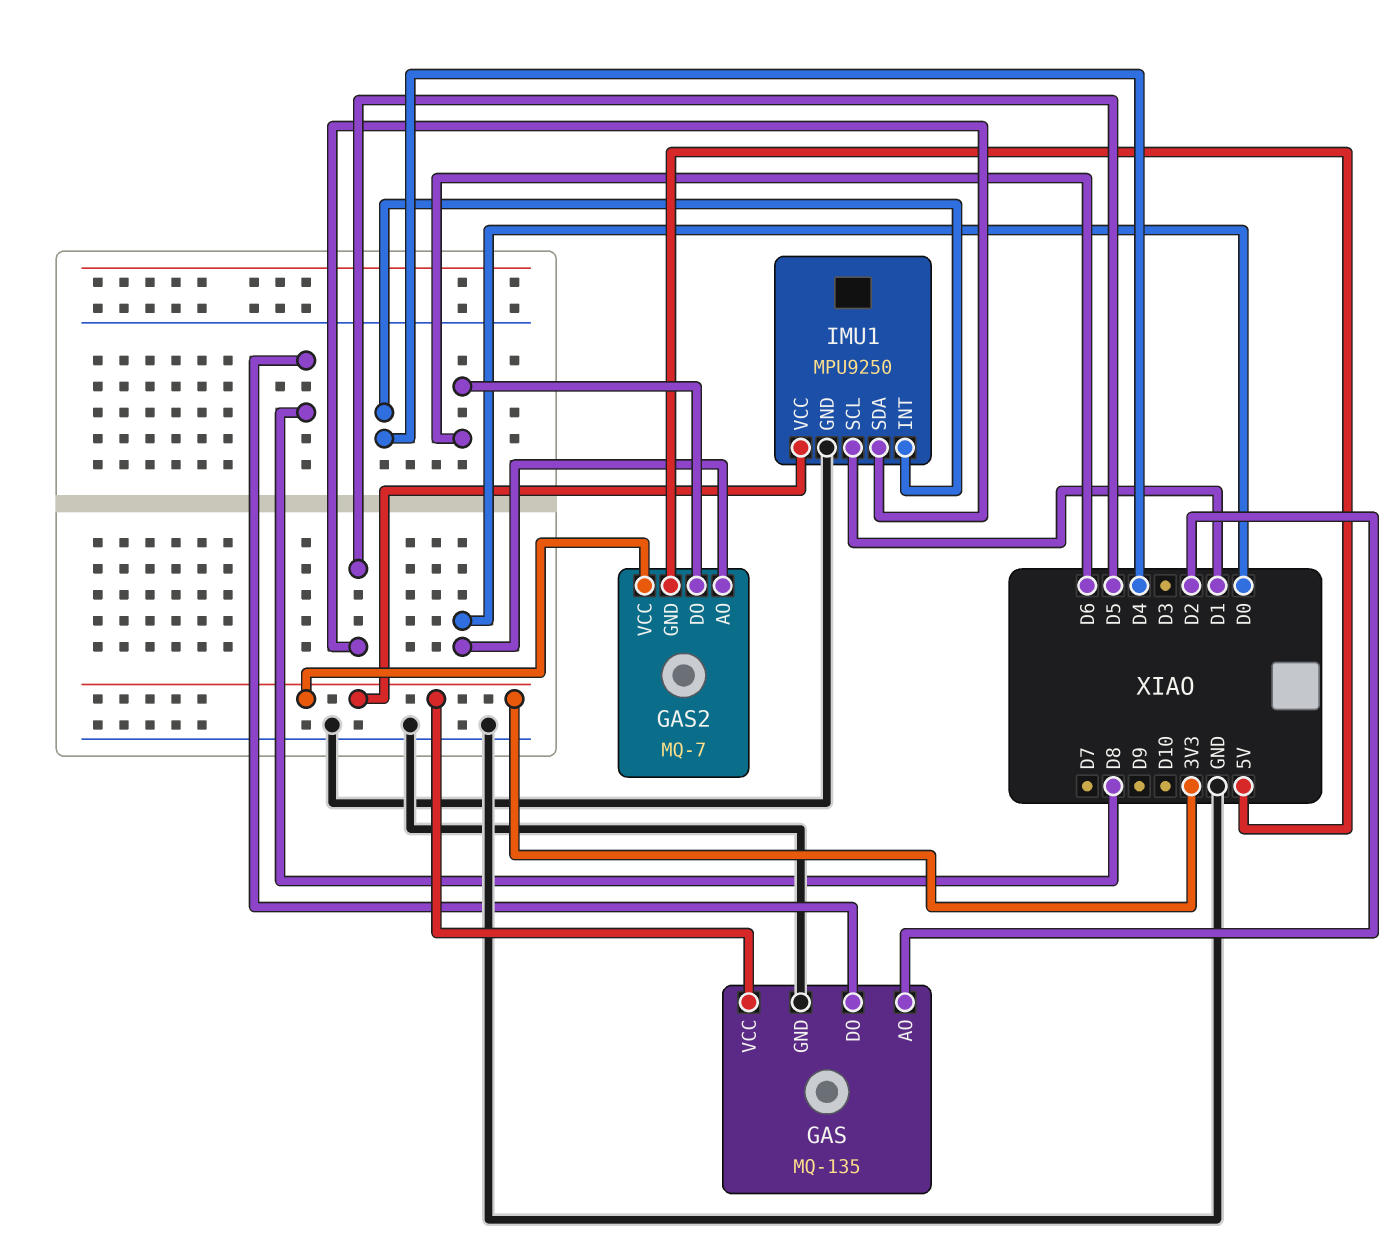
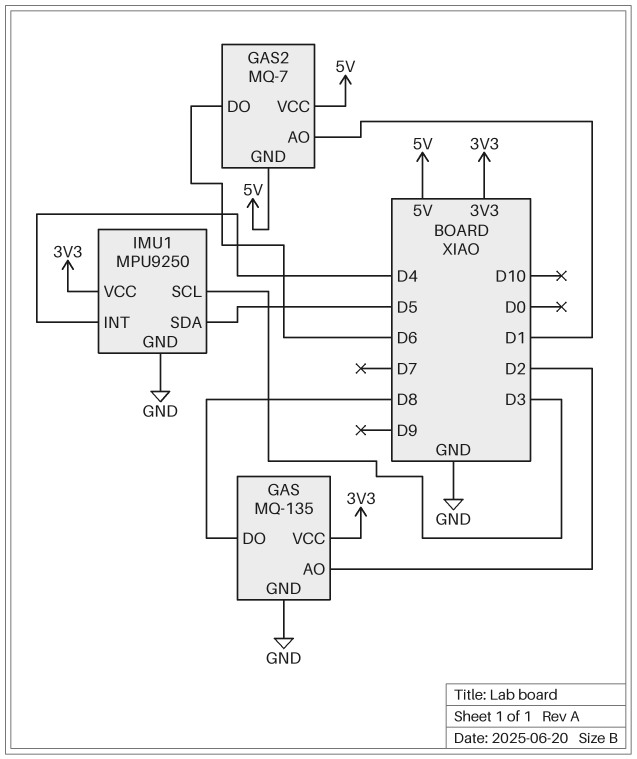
GAS2 pin AO: D0 -> D1
GAS2 pin VCC: 3V3 -> 5V
IMU1 pin SCL: D1 -> D3

